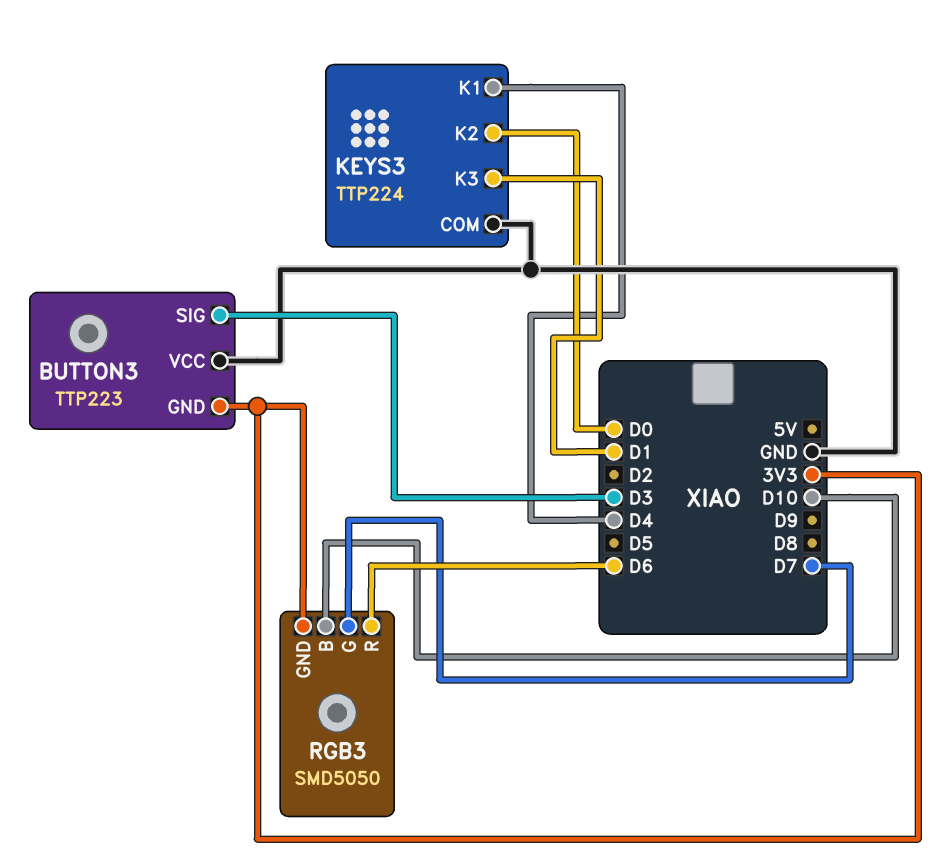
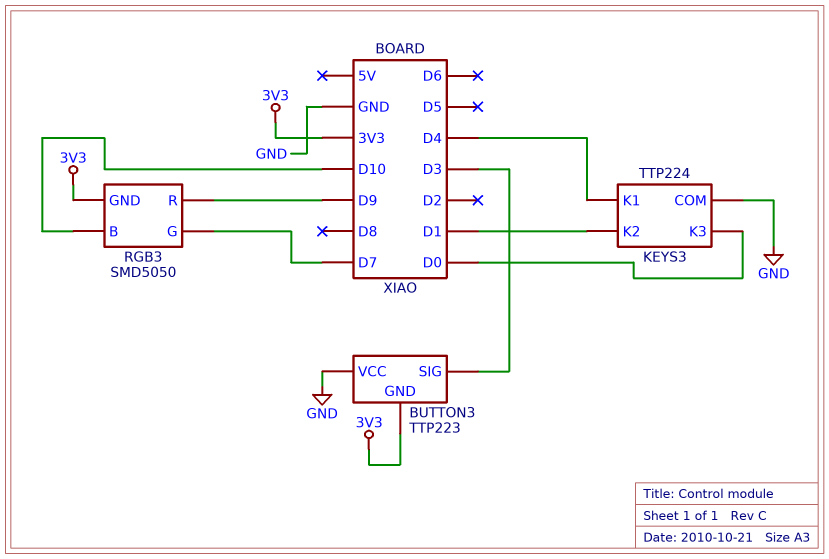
KEYS3 pin K2: D0 -> D1
KEYS3 pin K3: D1 -> D0
RGB3 pin R: D6 -> D9

